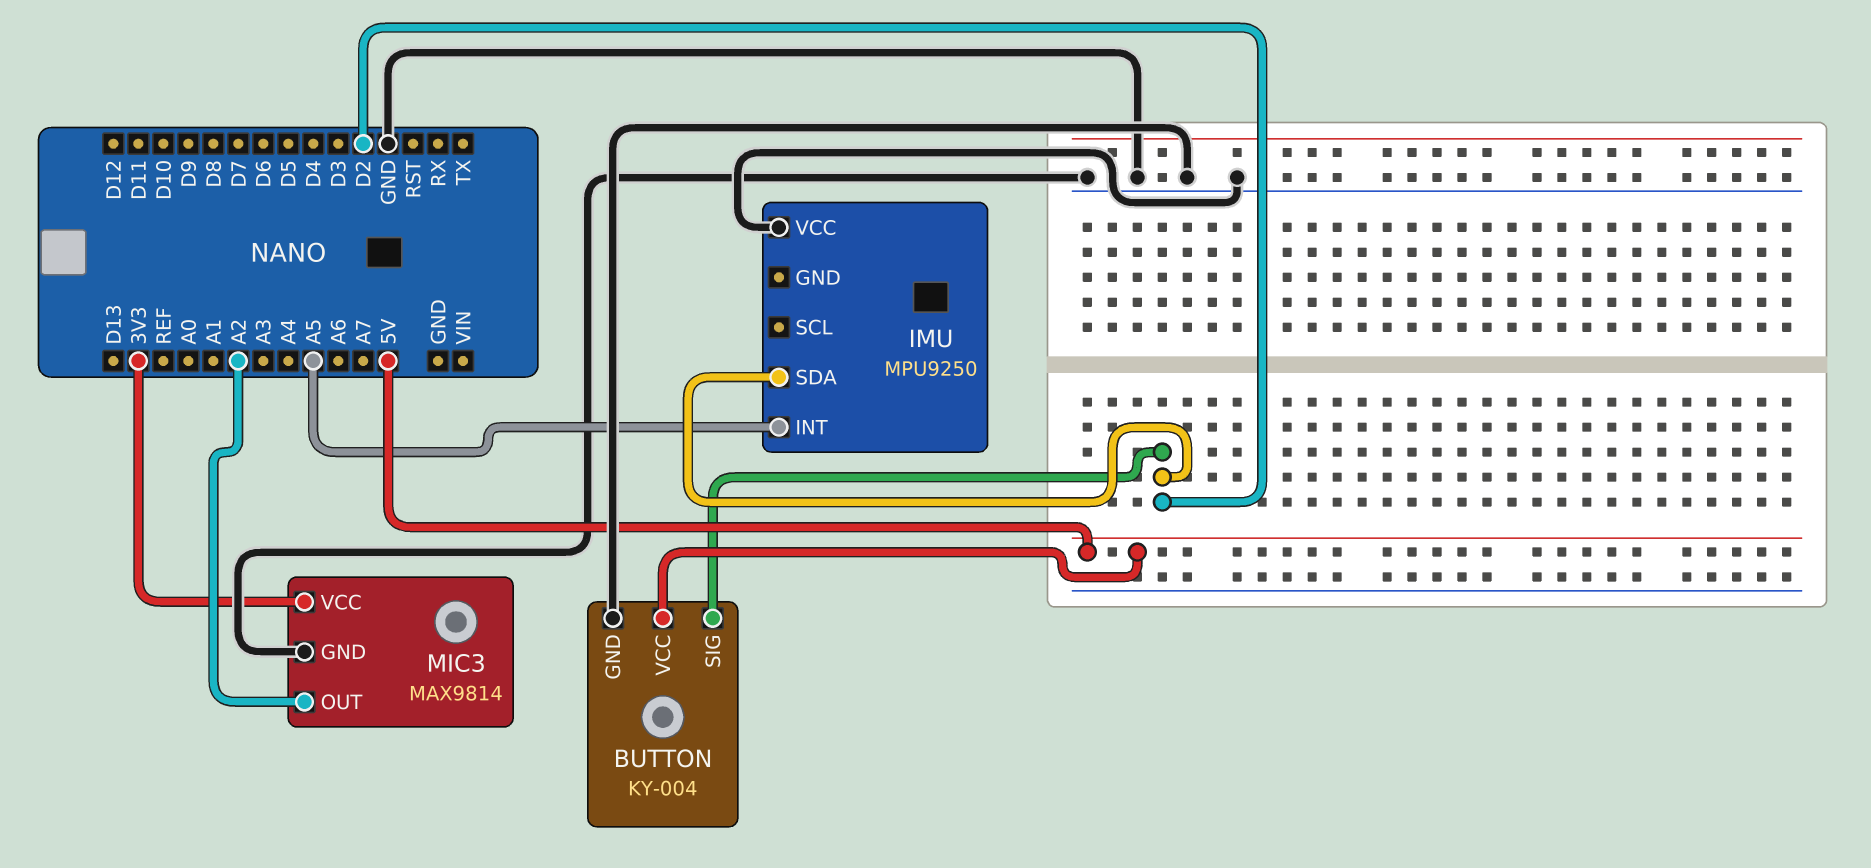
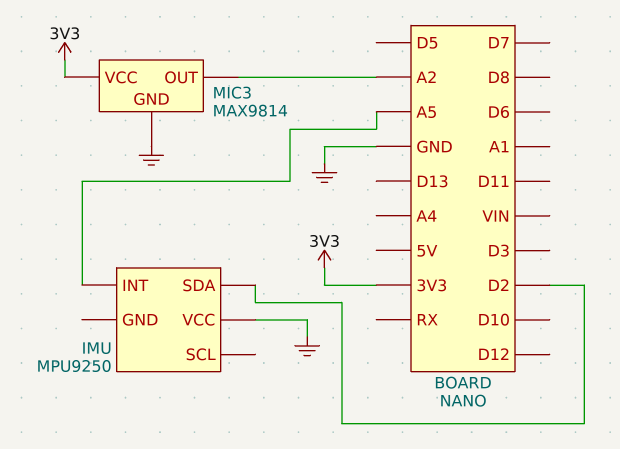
BUTTON: KY-004 -> none
BUTTON pin GND: GND -> none
BUTTON pin SIG: D2 -> none
BUTTON pin VCC: 5V -> none

